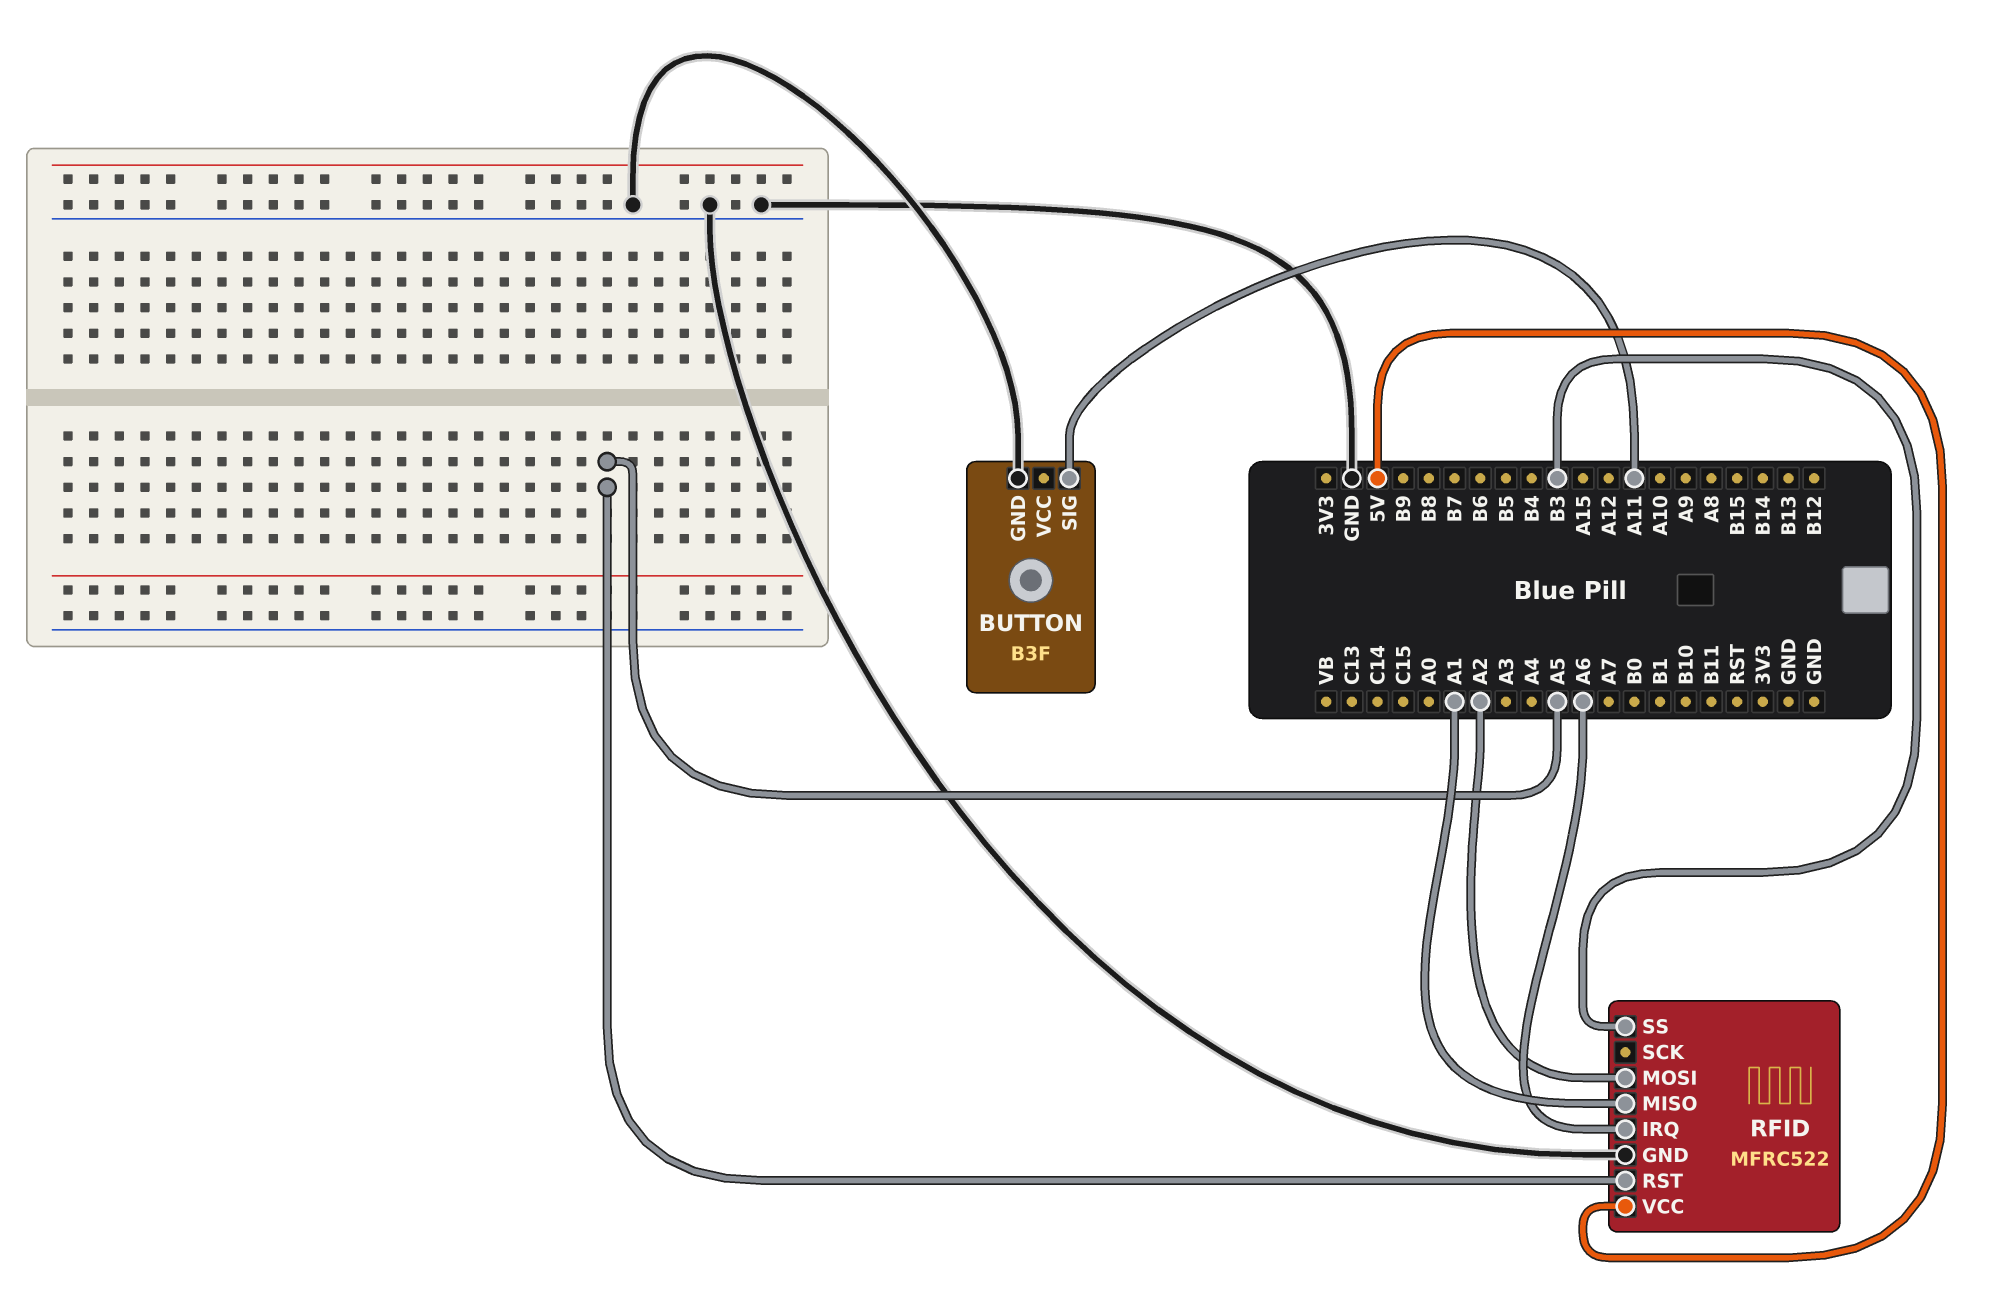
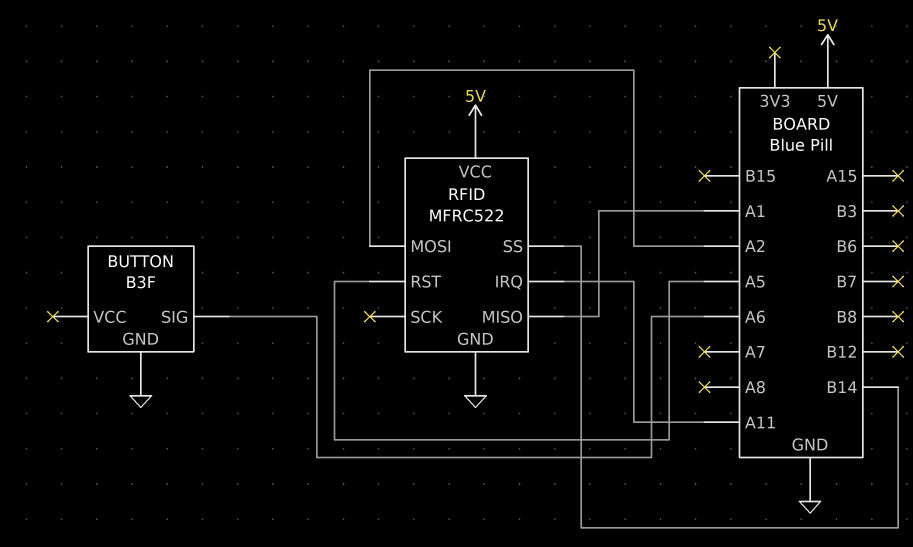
BUTTON pin SIG: A11 -> A6
RFID pin IRQ: A6 -> A11
RFID pin SS: B3 -> B14

